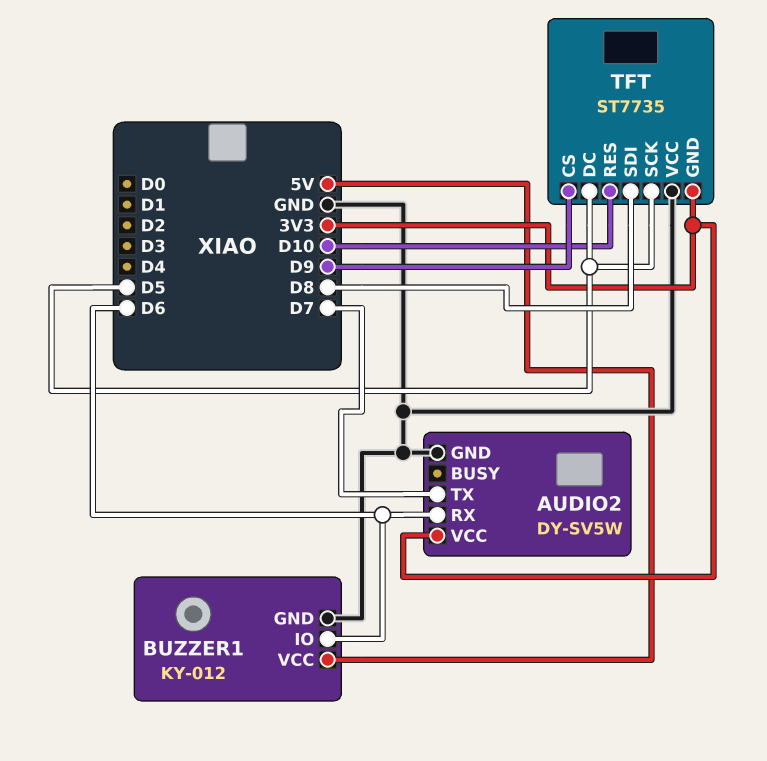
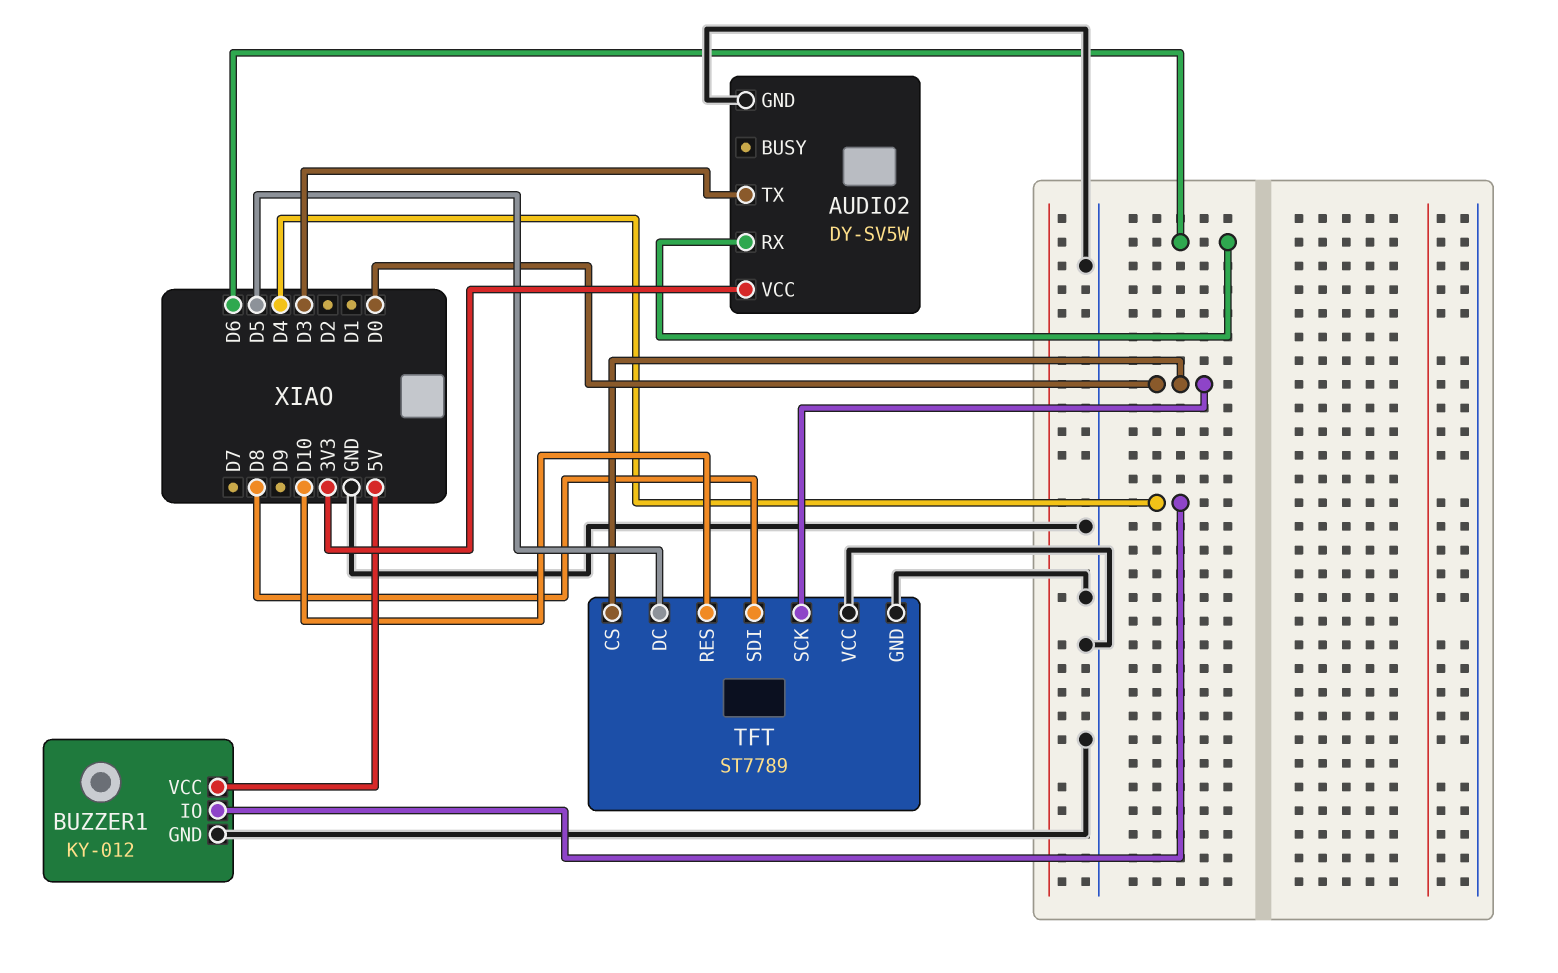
AUDIO2 pin TX: D7 -> D3
BUZZER1 pin IO: D6 -> D4
TFT: ST7735 -> ST7789
TFT pin CS: D9 -> D0
TFT pin GND: 3V3 -> GND
TFT pin SCK: D5 -> D0

